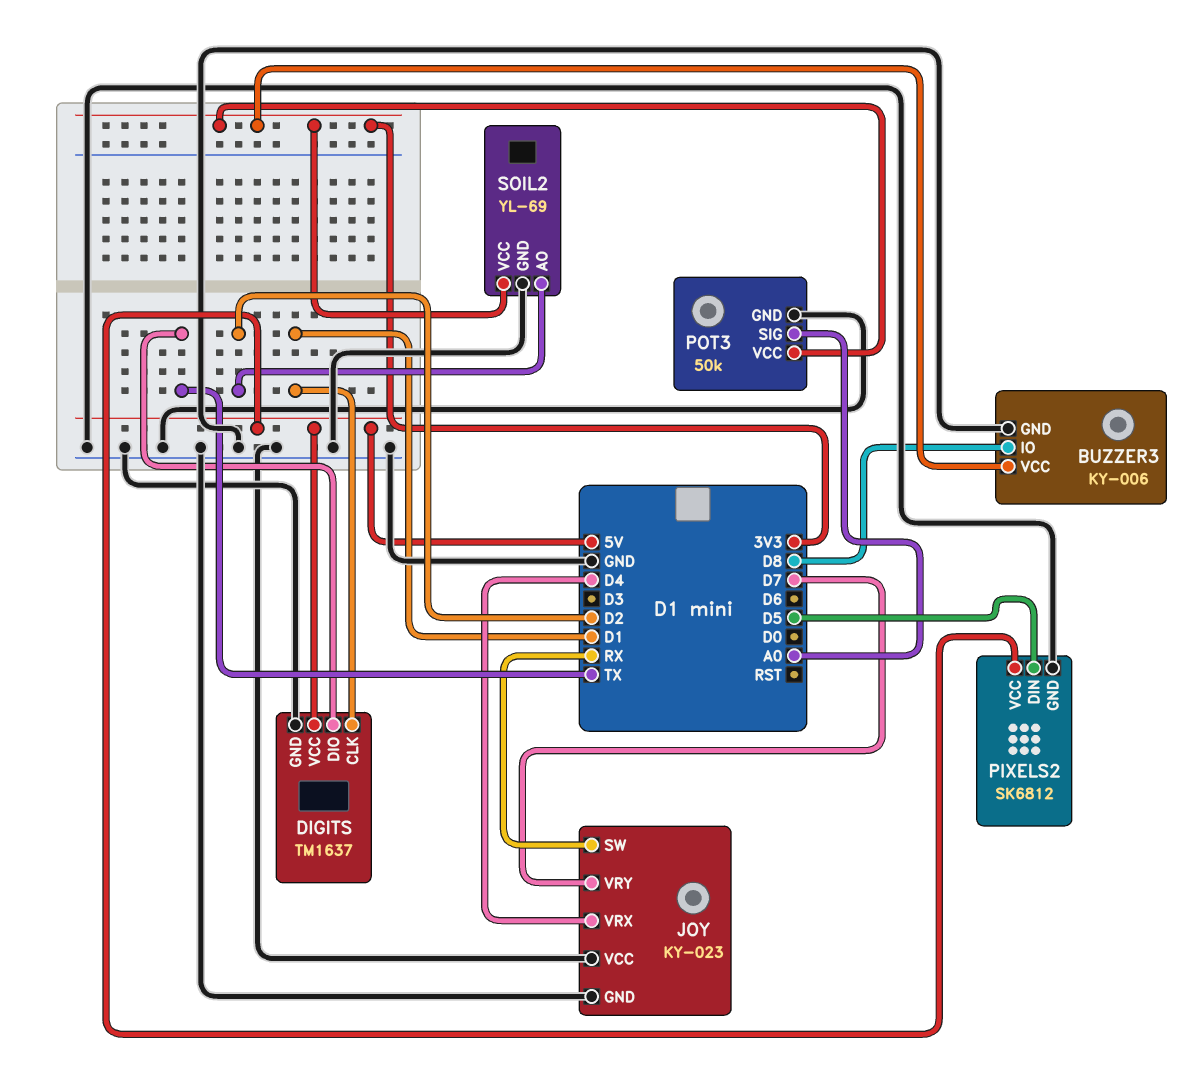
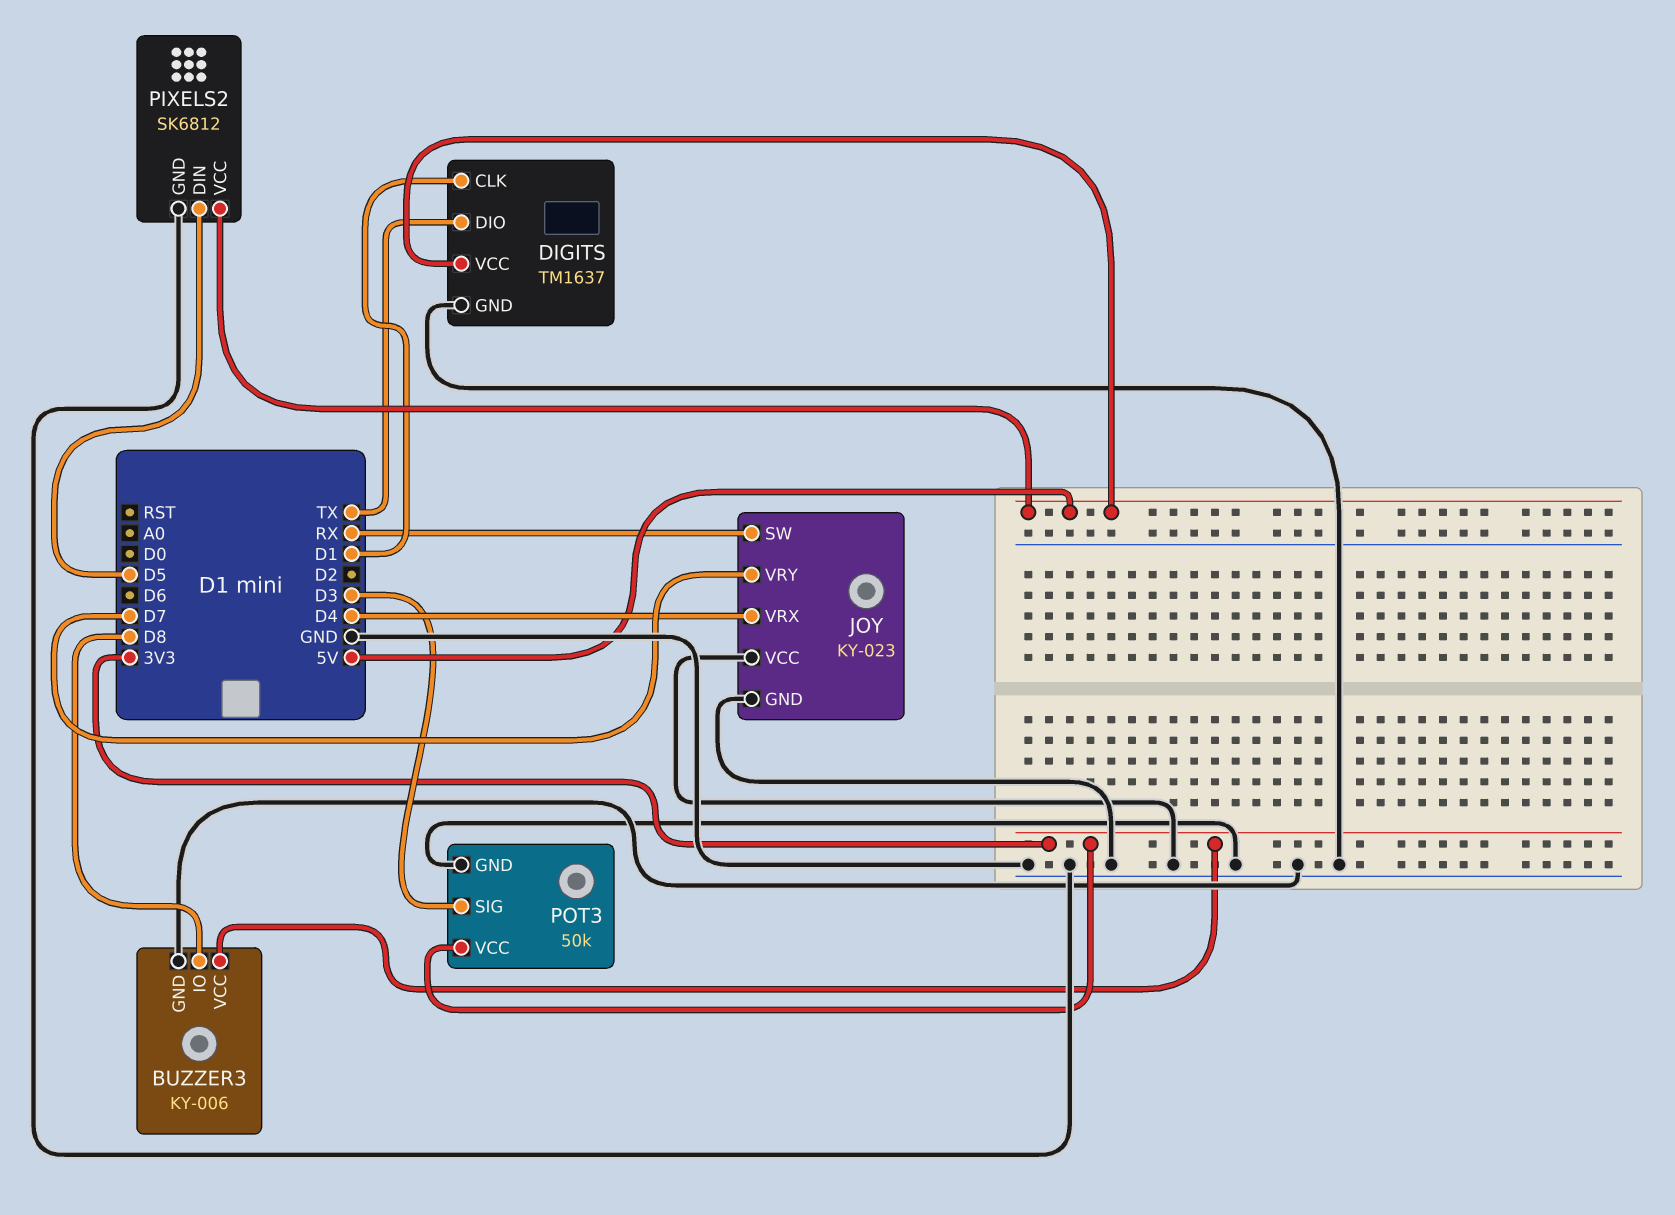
POT3 pin SIG: A0 -> D3
SOIL2: YL-69 -> none
SOIL2 pin AO: D2 -> none
SOIL2 pin GND: GND -> none
SOIL2 pin VCC: 3V3 -> none

